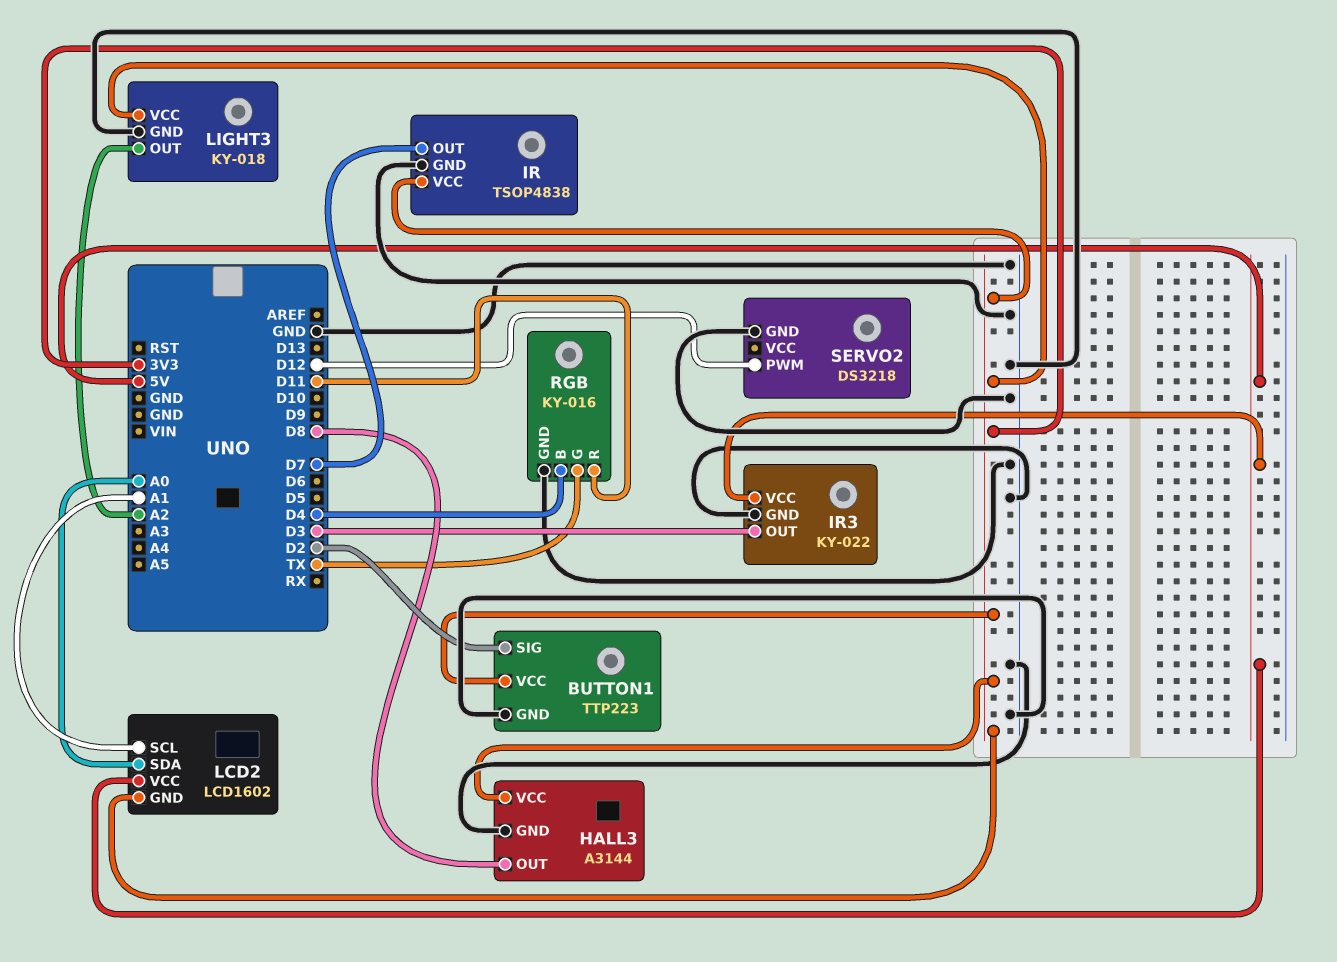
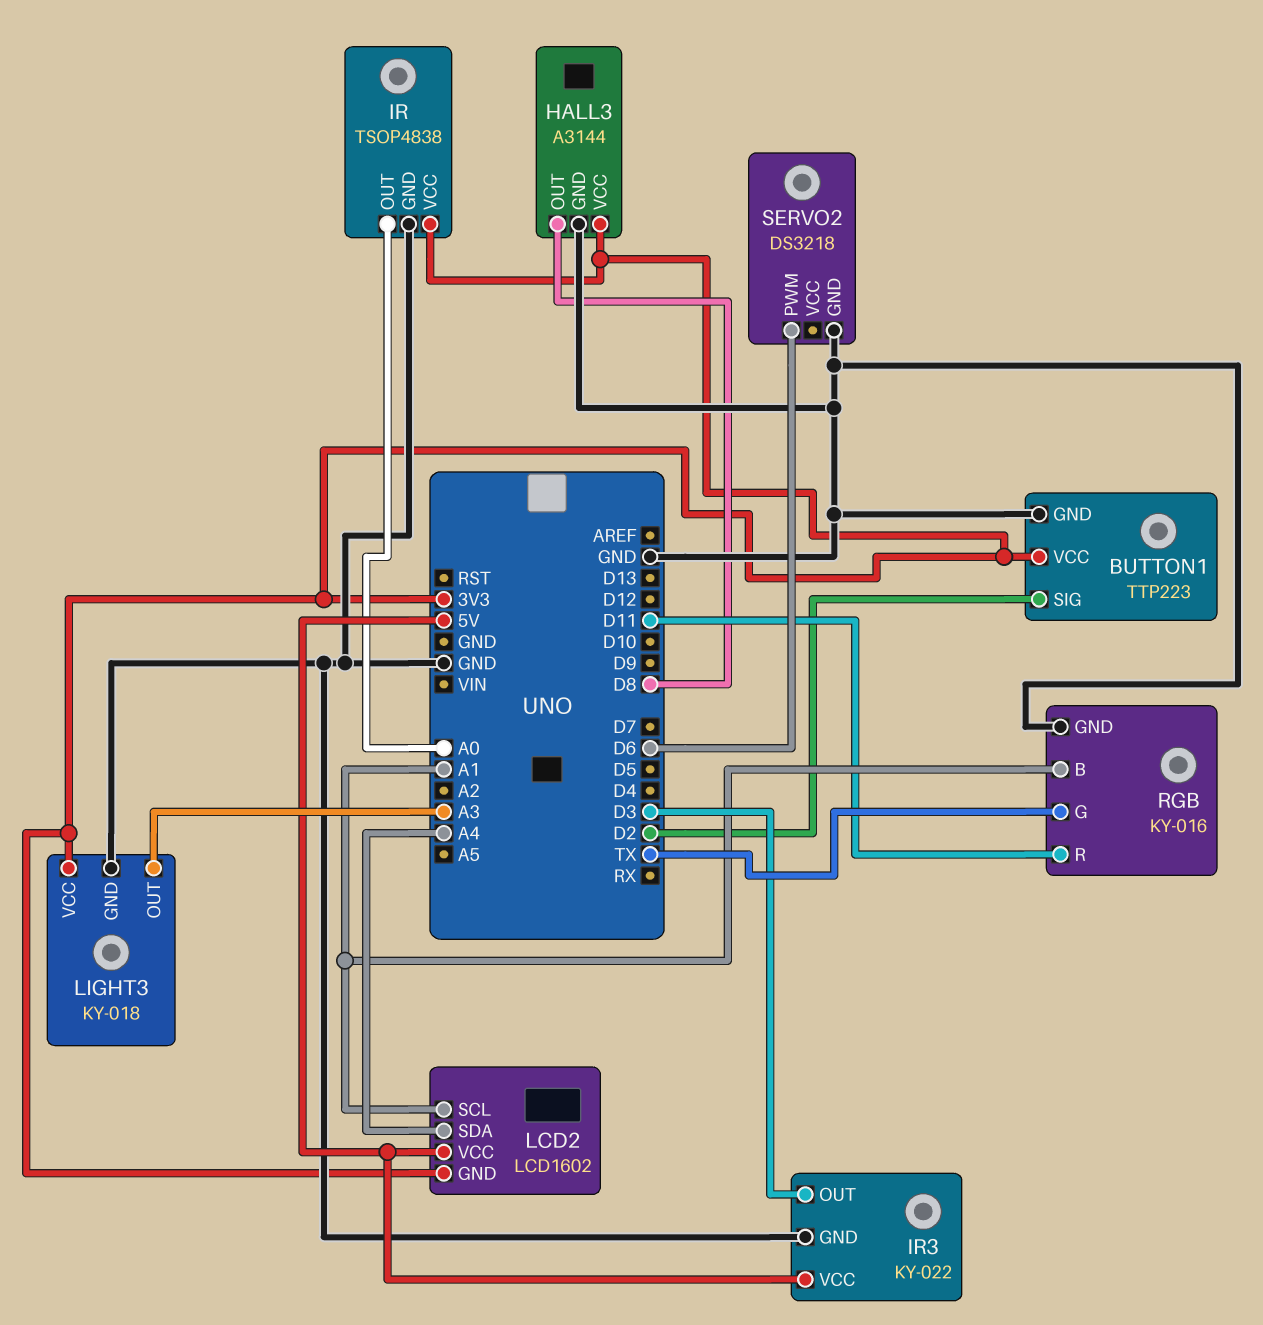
IR pin OUT: D7 -> A0
LCD2 pin SDA: A0 -> A4
LIGHT3 pin OUT: A2 -> A3
RGB pin B: D4 -> A1
SERVO2 pin PWM: D12 -> D6

